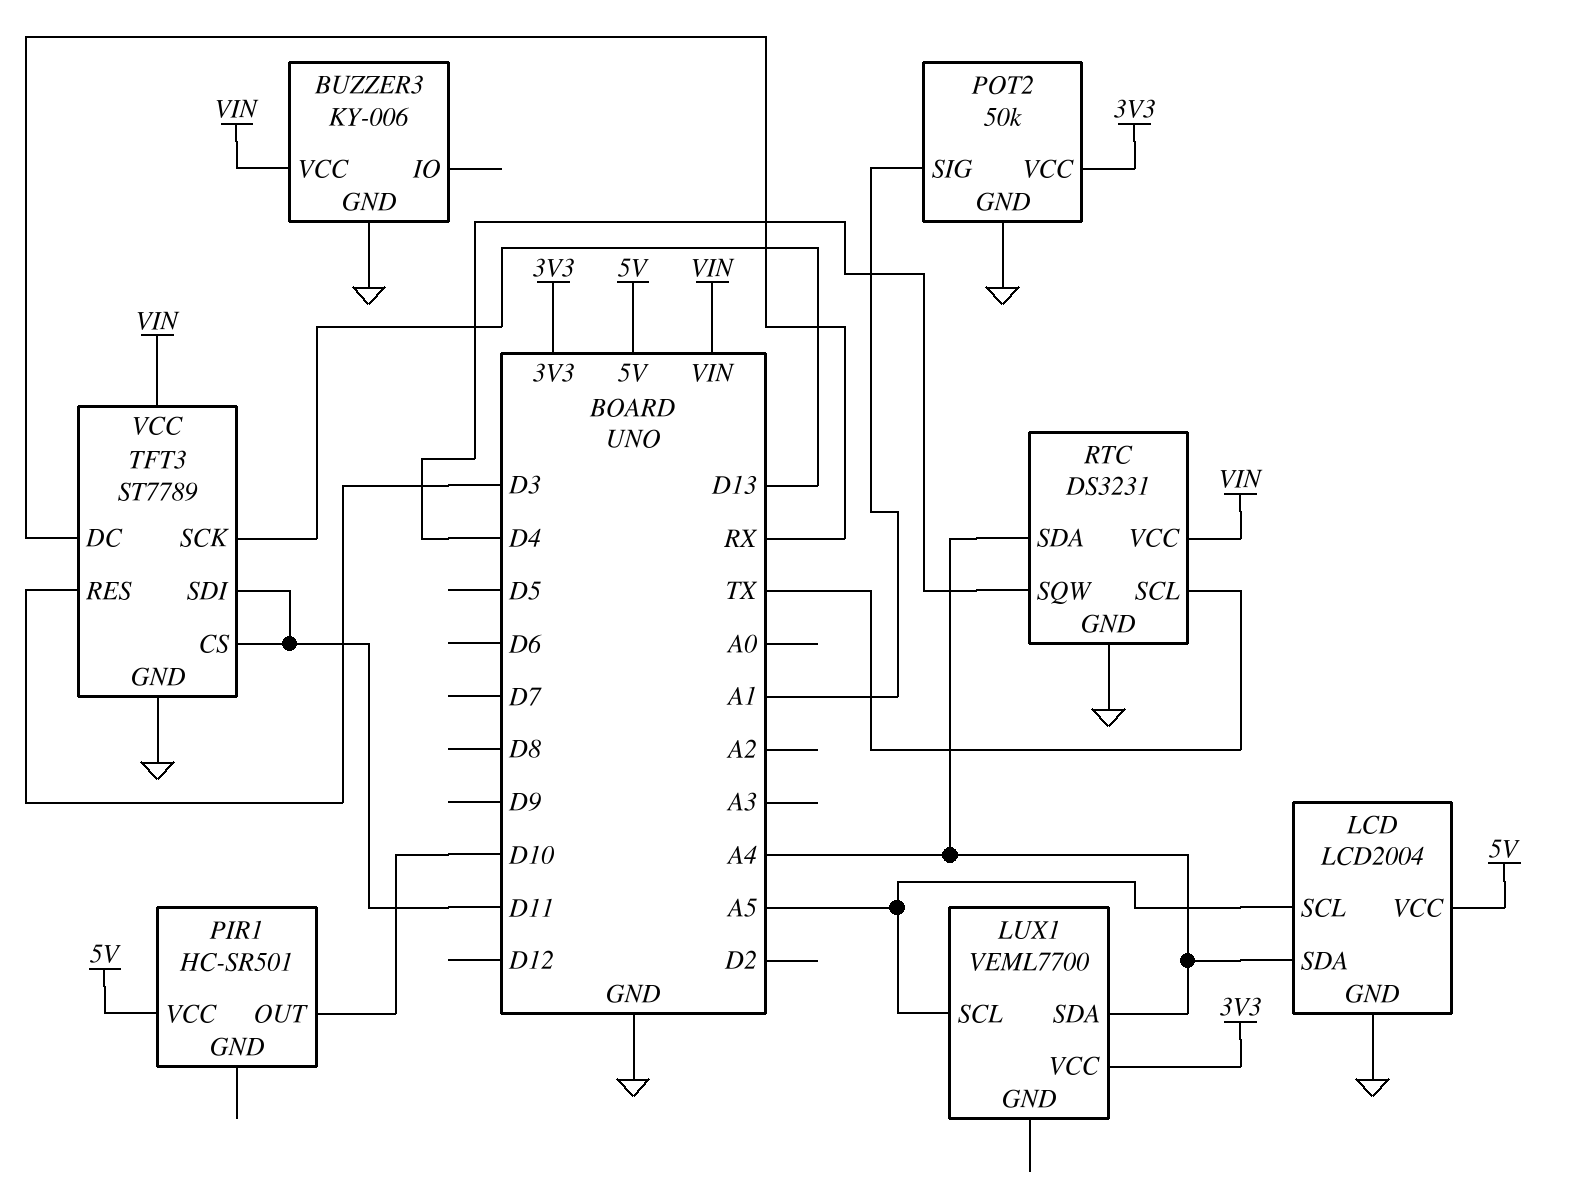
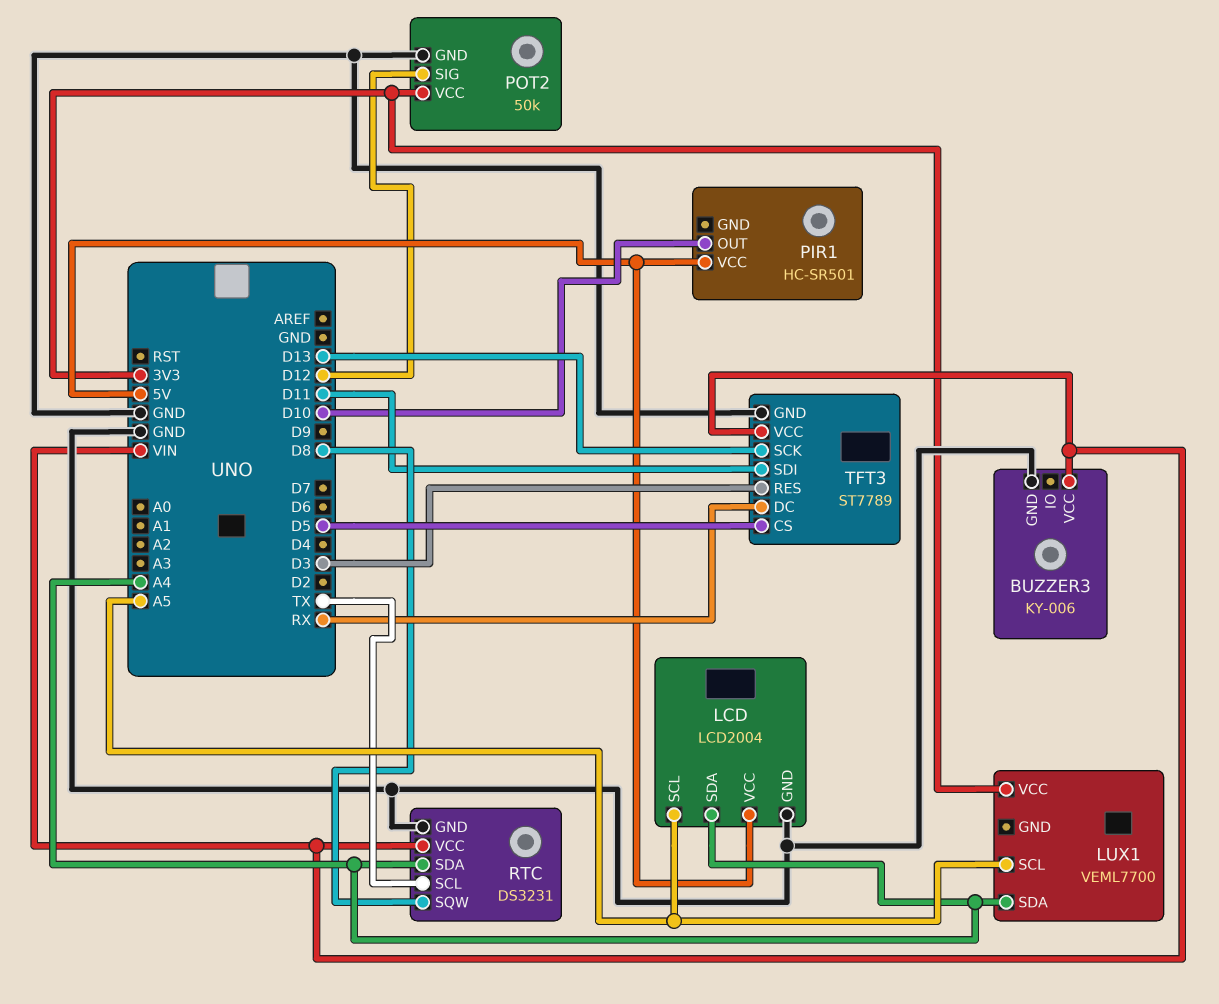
POT2 pin SIG: A1 -> D12
RTC pin SQW: D4 -> D8
TFT3 pin CS: D11 -> D5

